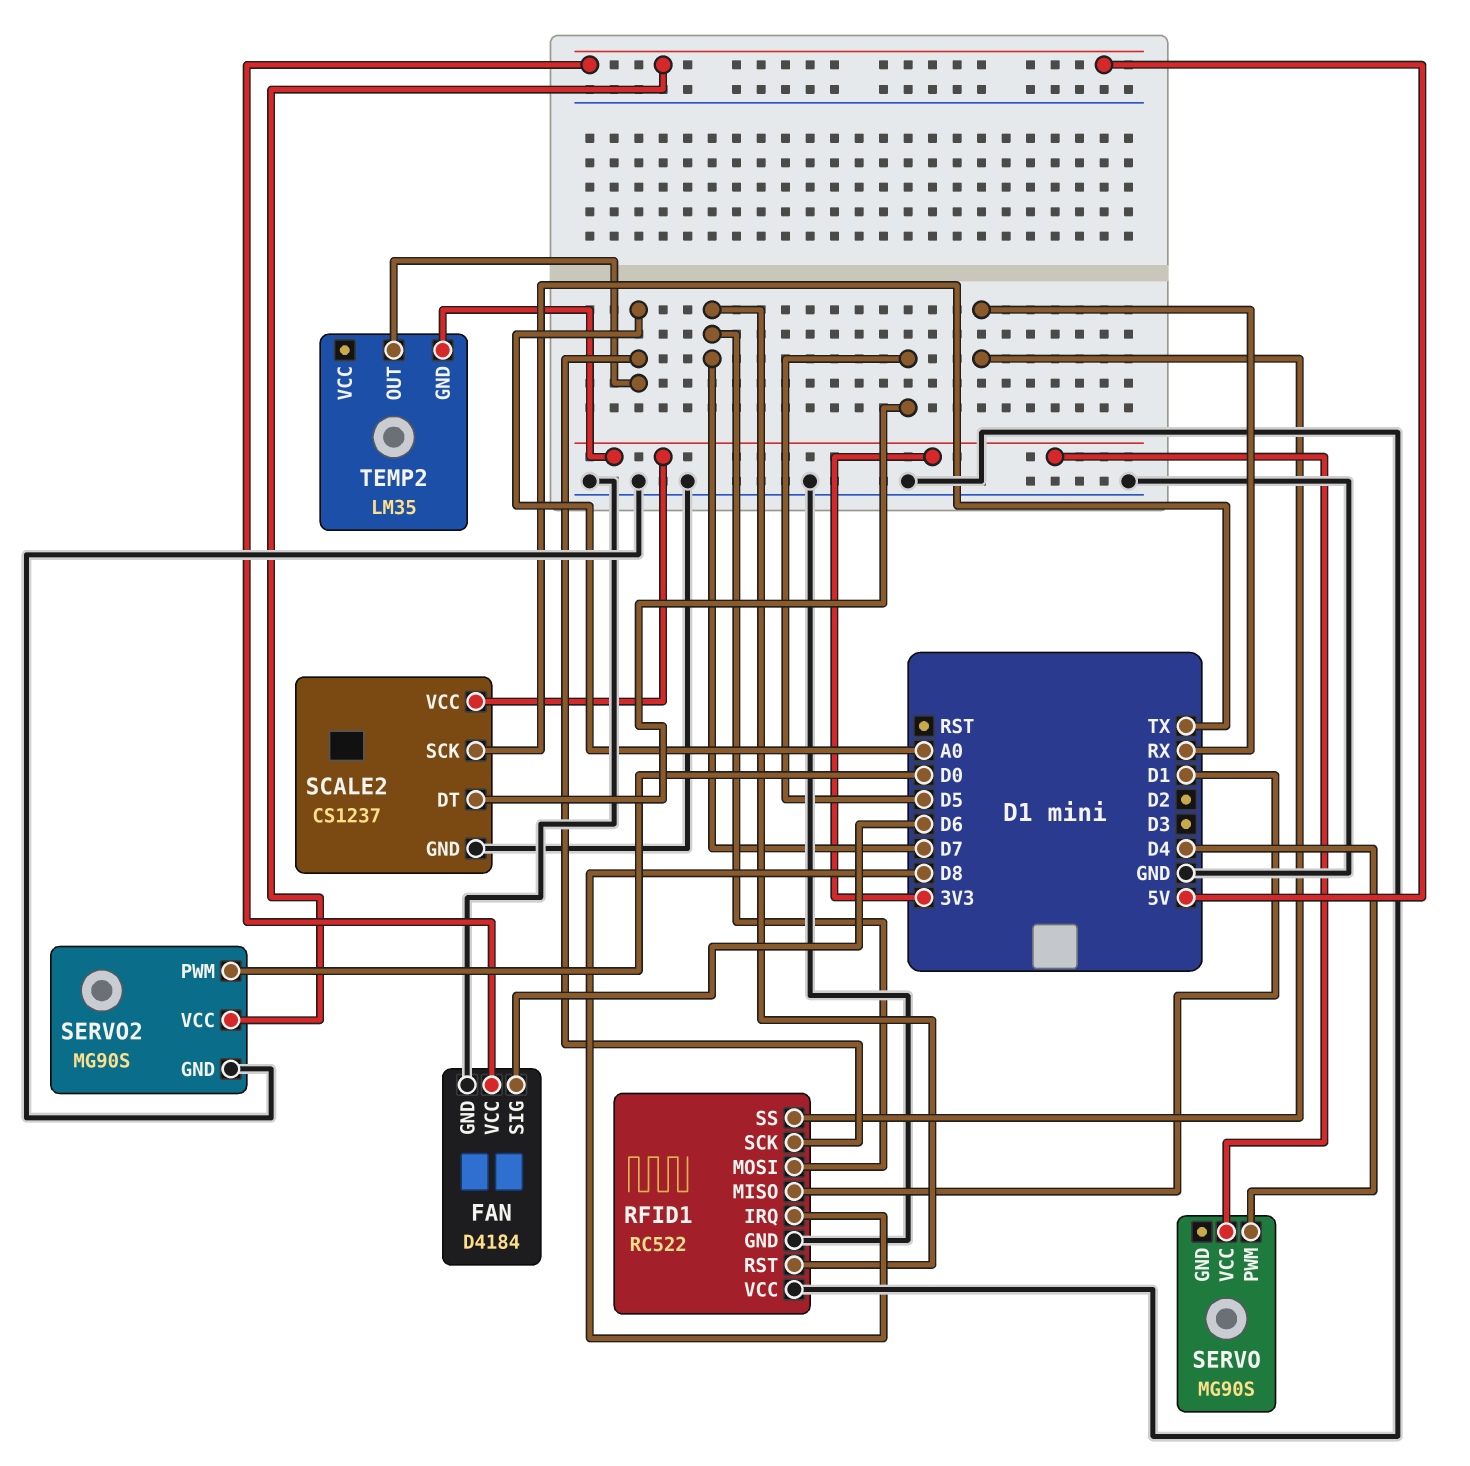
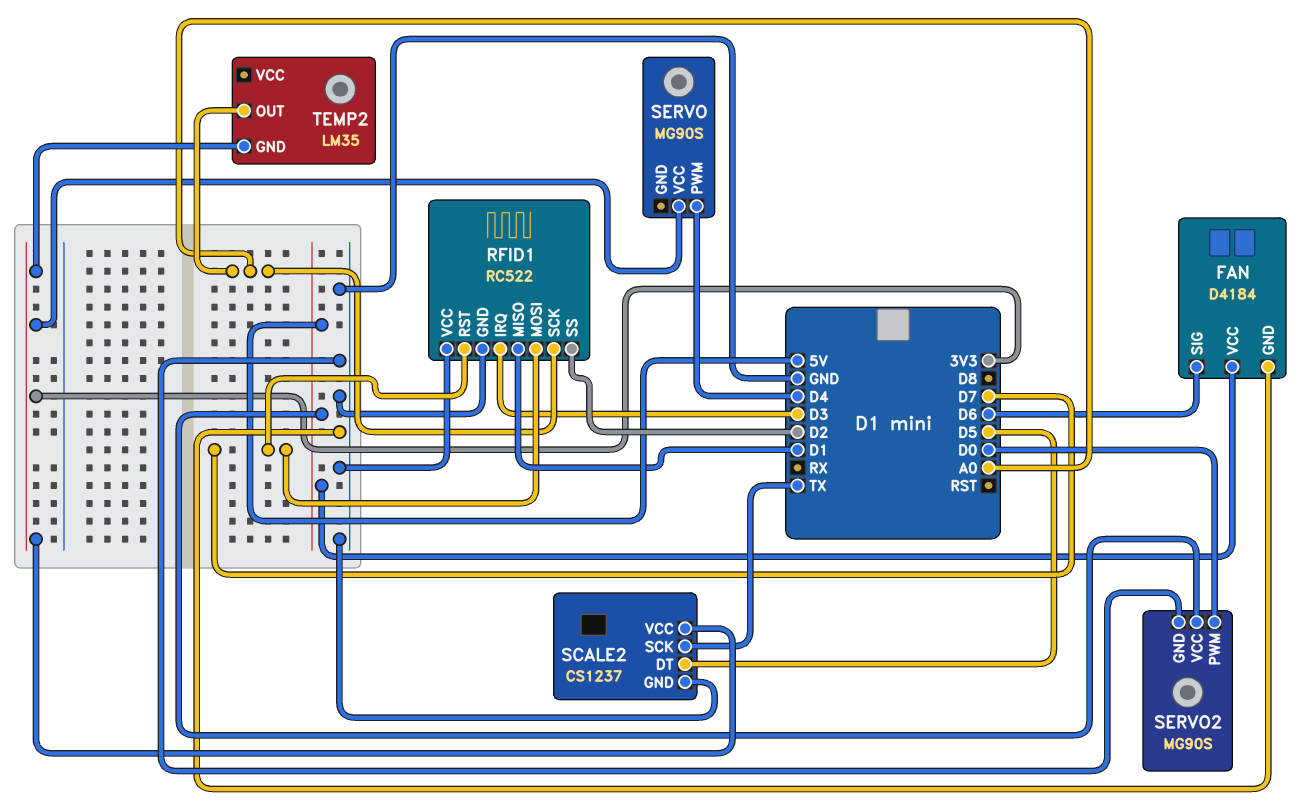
RFID1 pin IRQ: D8 -> D3
RFID1 pin SS: RX -> D2

